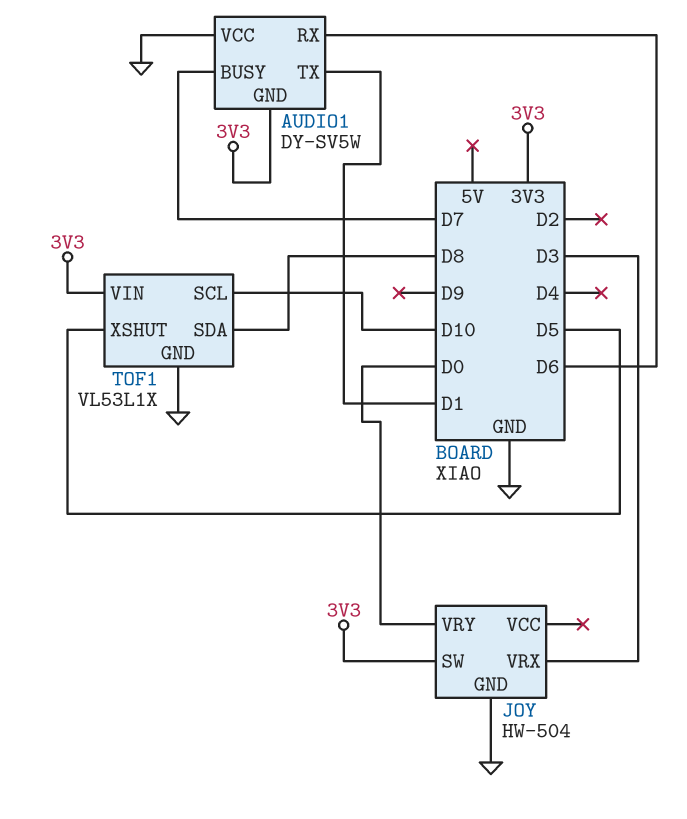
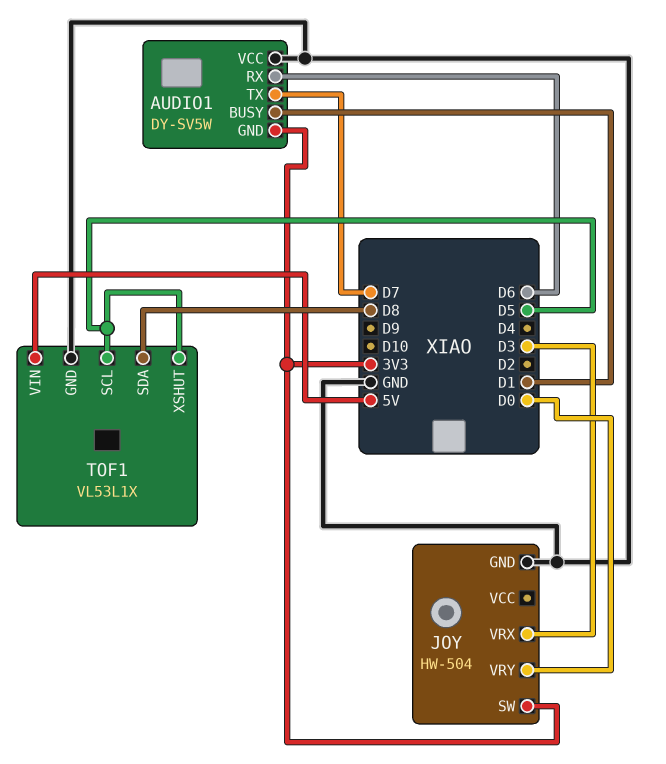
AUDIO1 pin BUSY: D7 -> D1
AUDIO1 pin TX: D1 -> D7
TOF1 pin SCL: D10 -> D5
TOF1 pin VIN: 3V3 -> 5V

